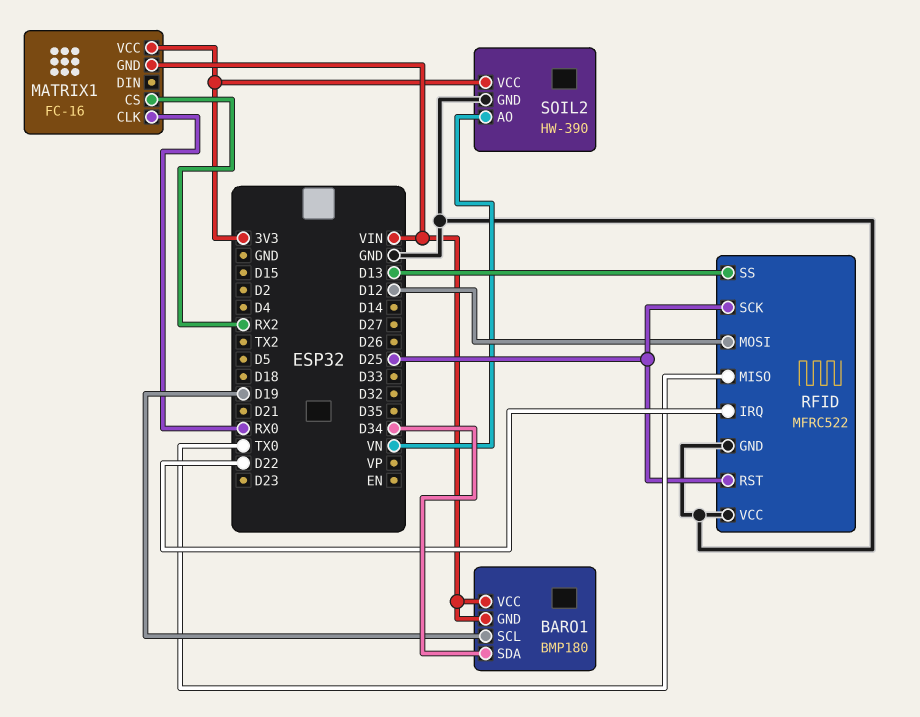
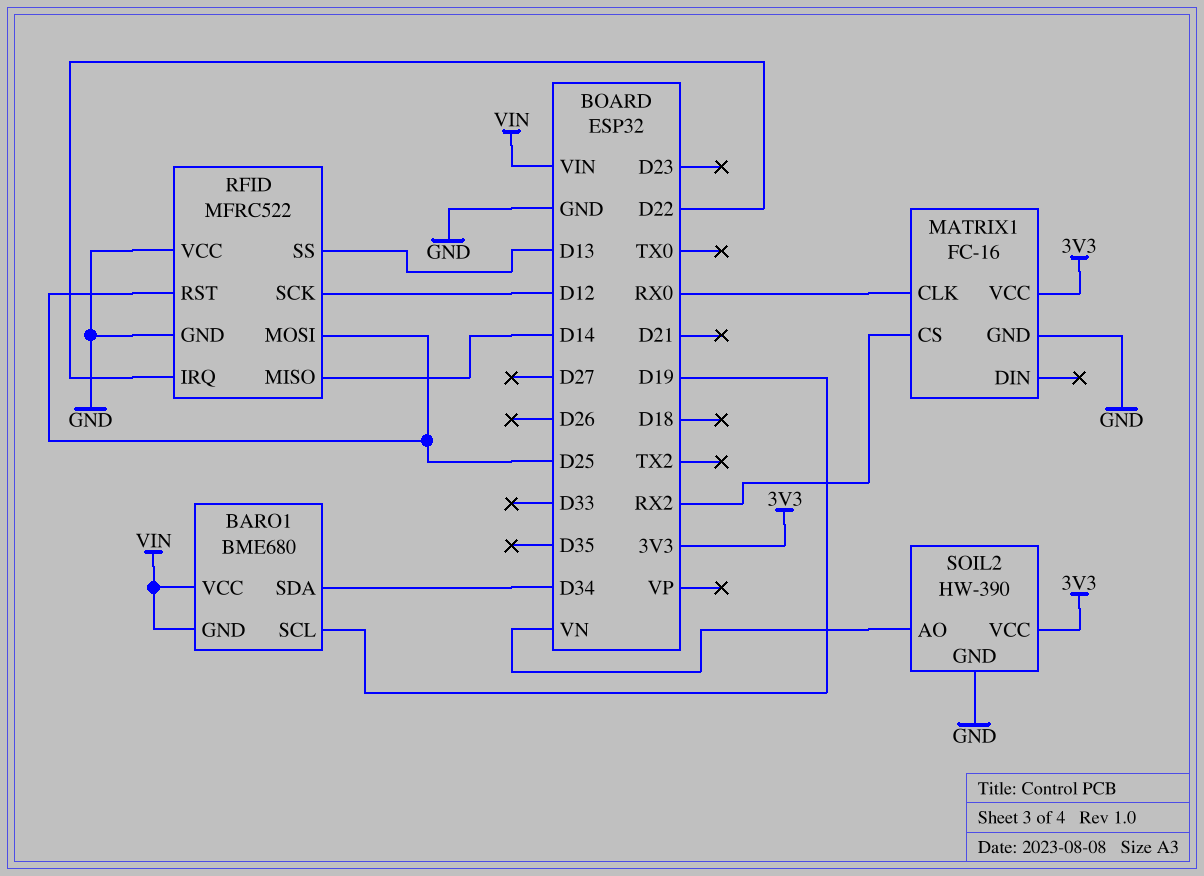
BARO1: BMP180 -> BME680
MATRIX1 pin GND: VIN -> GND
RFID pin MISO: TX0 -> D14
RFID pin MOSI: D12 -> D25
RFID pin SCK: D25 -> D12

